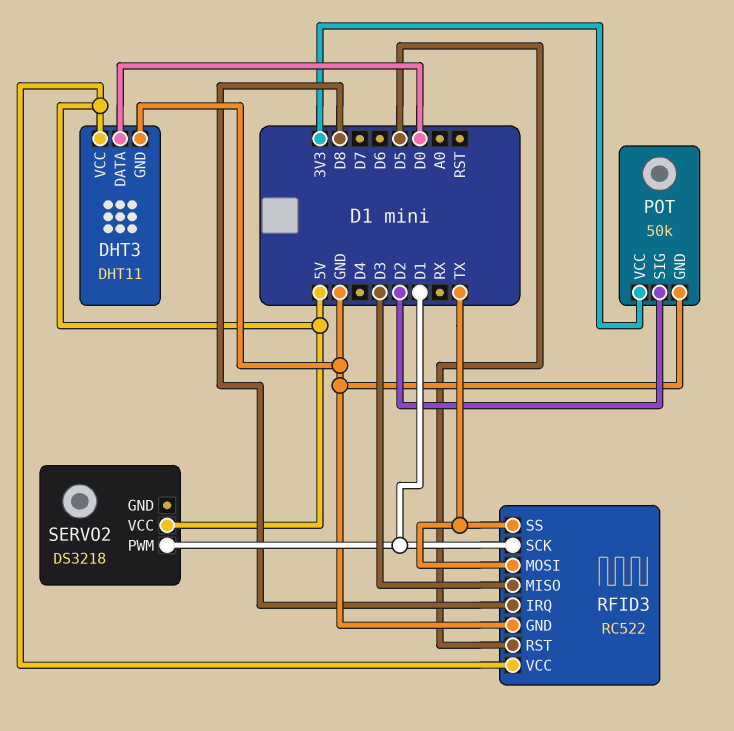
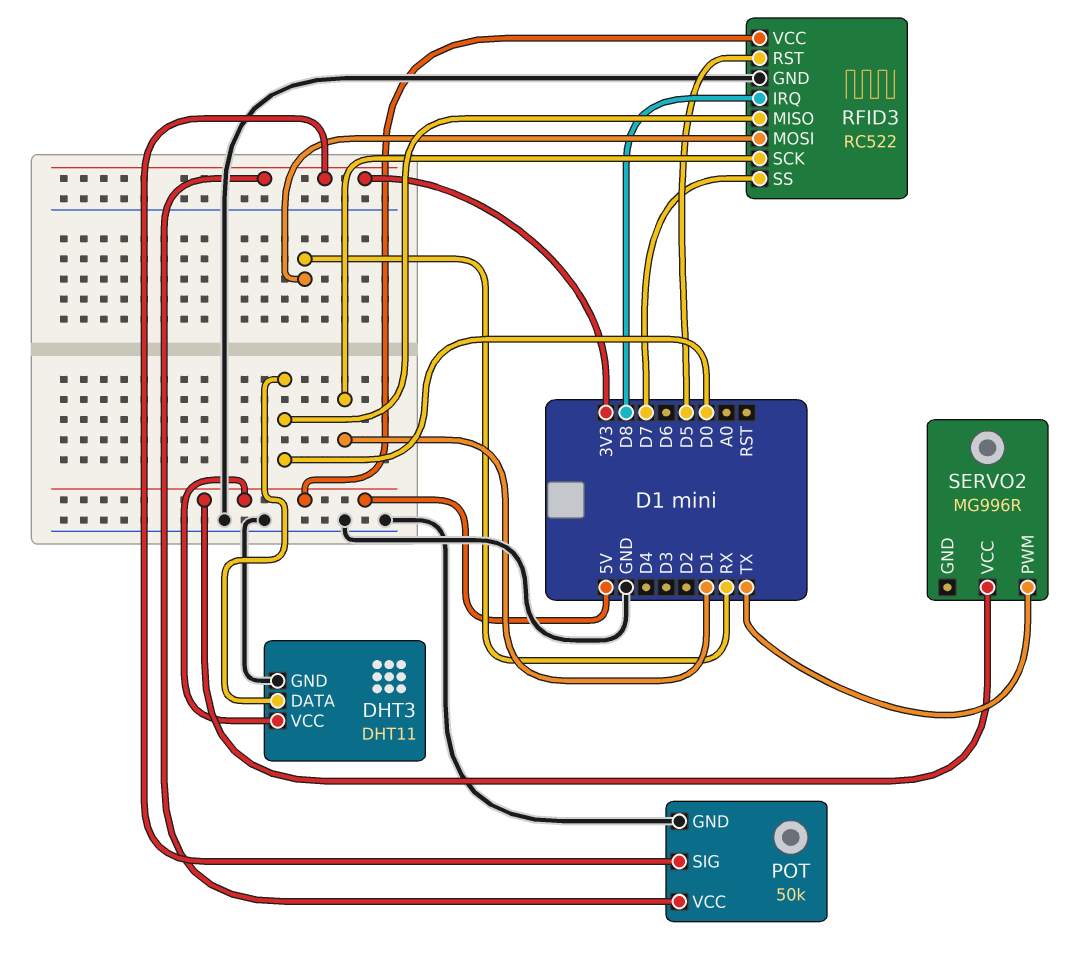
POT pin SIG: D2 -> 3V3
RFID3 pin MISO: D3 -> D0
RFID3 pin MOSI: TX -> RX
RFID3 pin SS: TX -> D7
SERVO2: DS3218 -> MG996R
SERVO2 pin PWM: D1 -> TX

